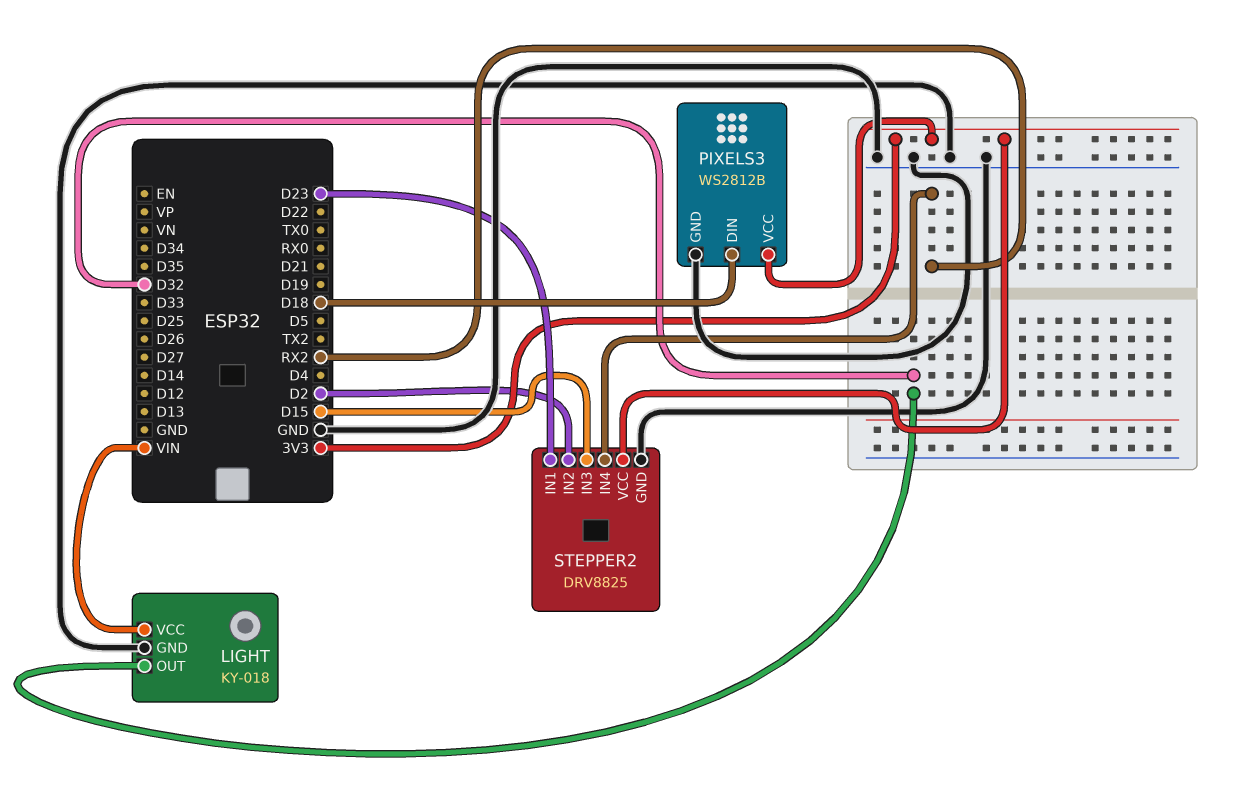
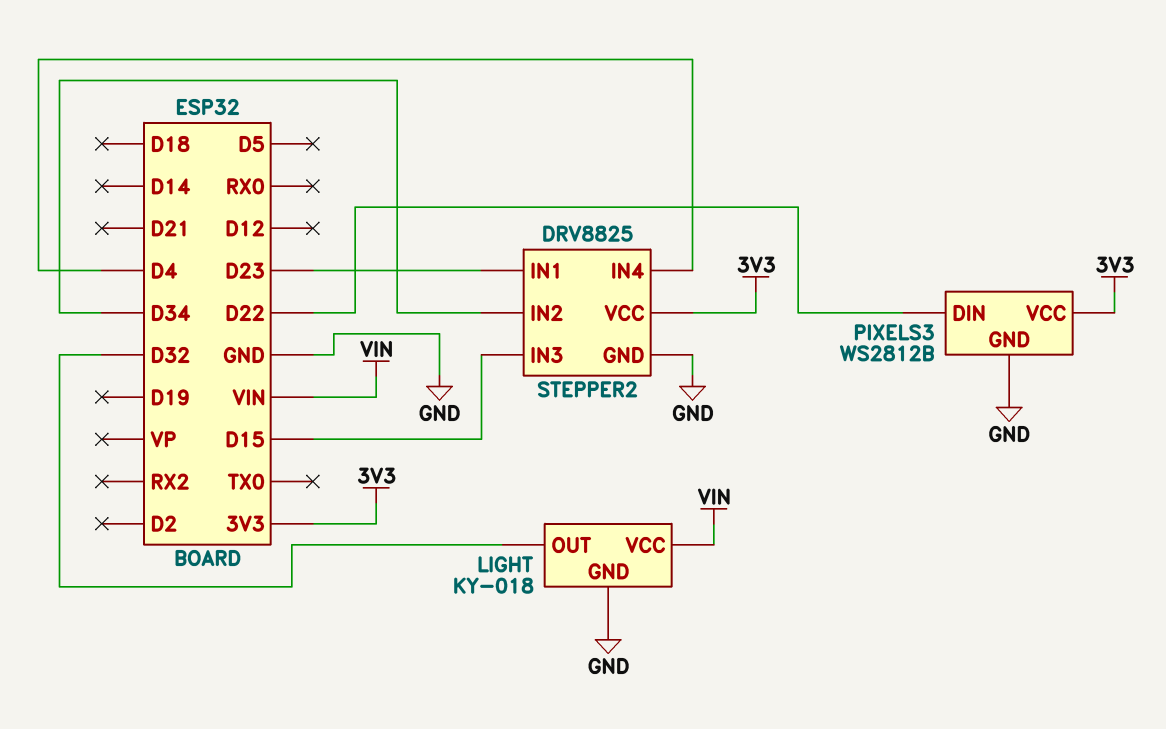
PIXELS3 pin DIN: D18 -> D22
STEPPER2 pin IN2: D2 -> D34
STEPPER2 pin IN4: RX2 -> D4

